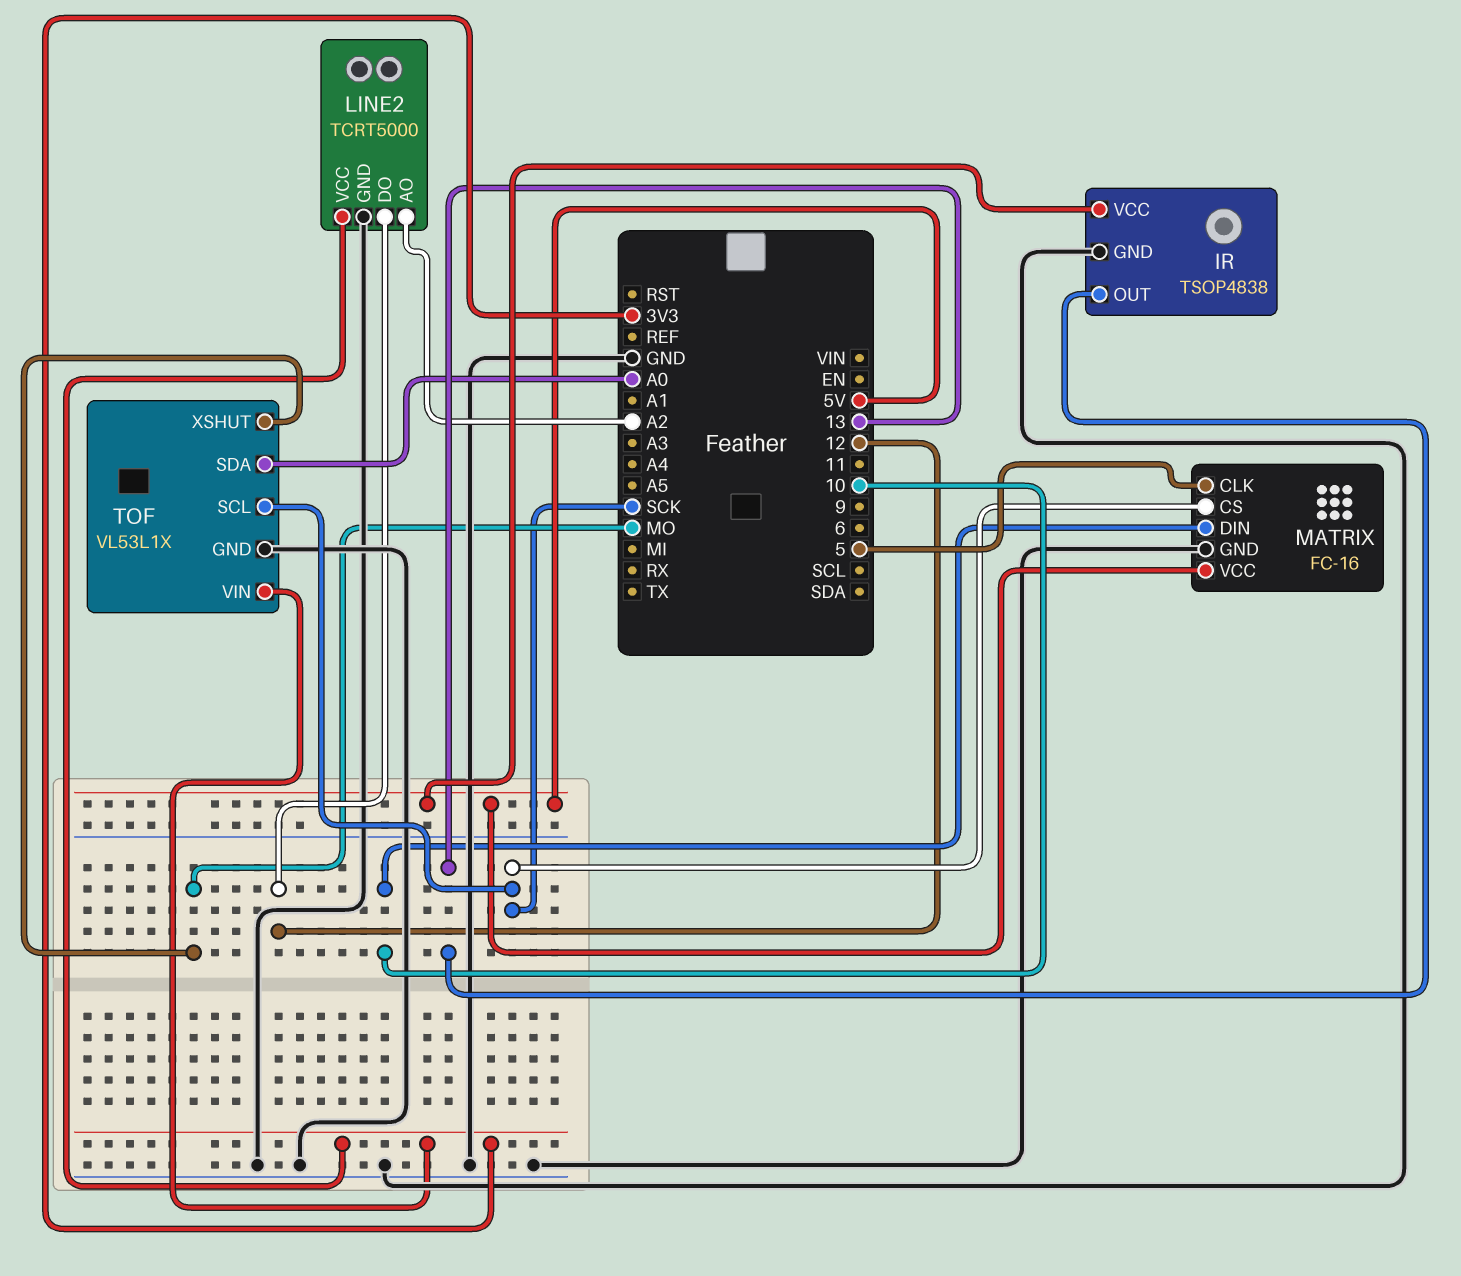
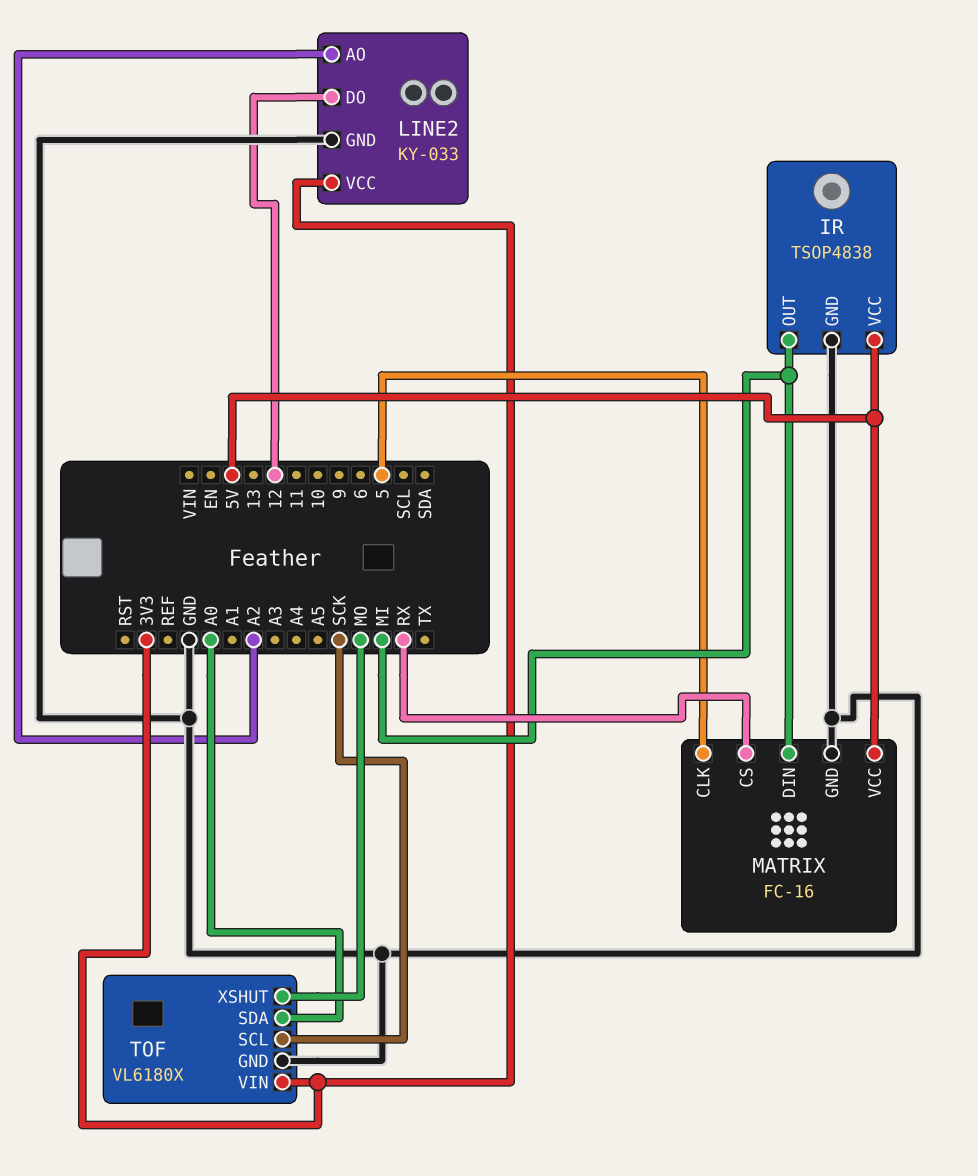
IR pin OUT: 13 -> MI
LINE2: TCRT5000 -> KY-033
MATRIX pin CS: SCK -> RX
MATRIX pin DIN: 10 -> MI
TOF: VL53L1X -> VL6180X

